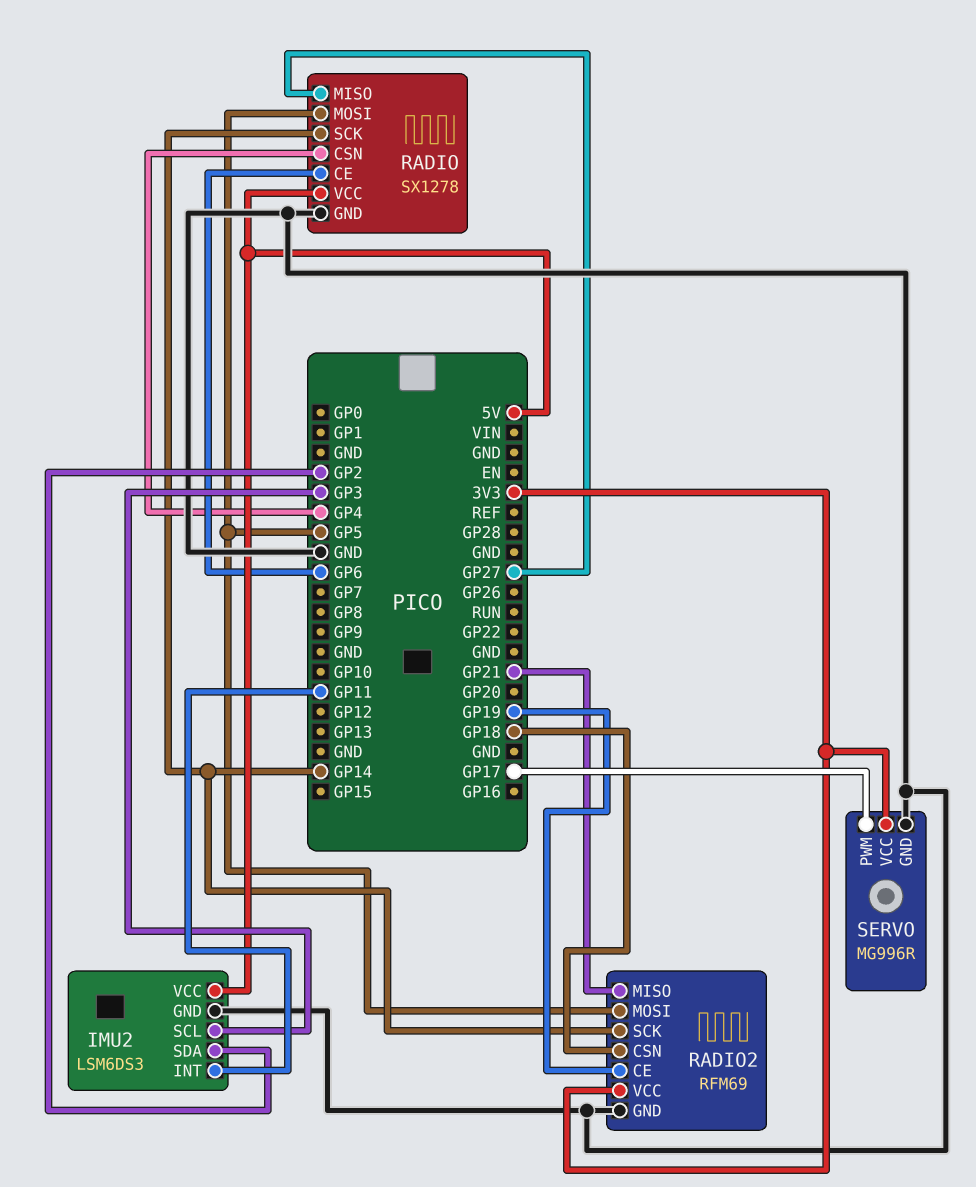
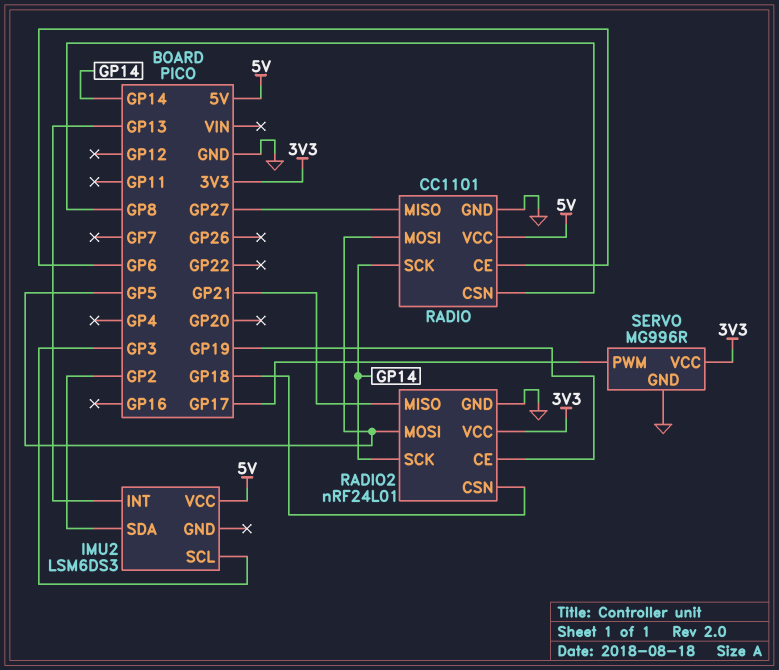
IMU2 pin GND: GND -> none
IMU2 pin INT: GP11 -> GP13
RADIO: SX1278 -> CC1101
RADIO pin CSN: GP4 -> GP8
RADIO2: RFM69 -> nRF24L01

